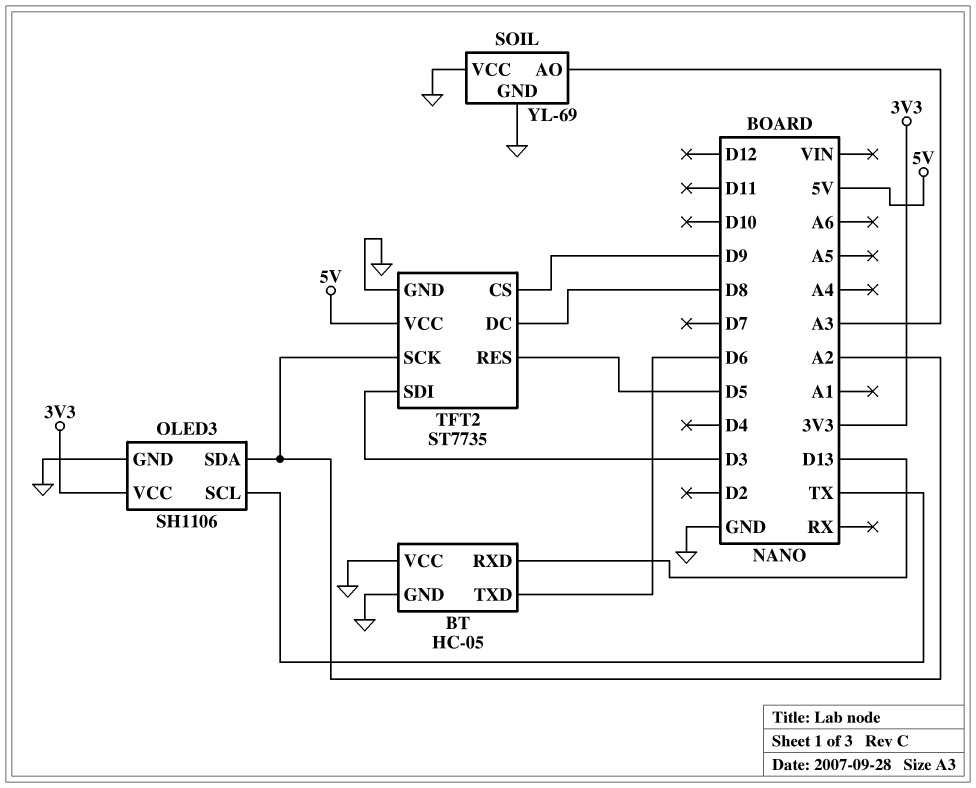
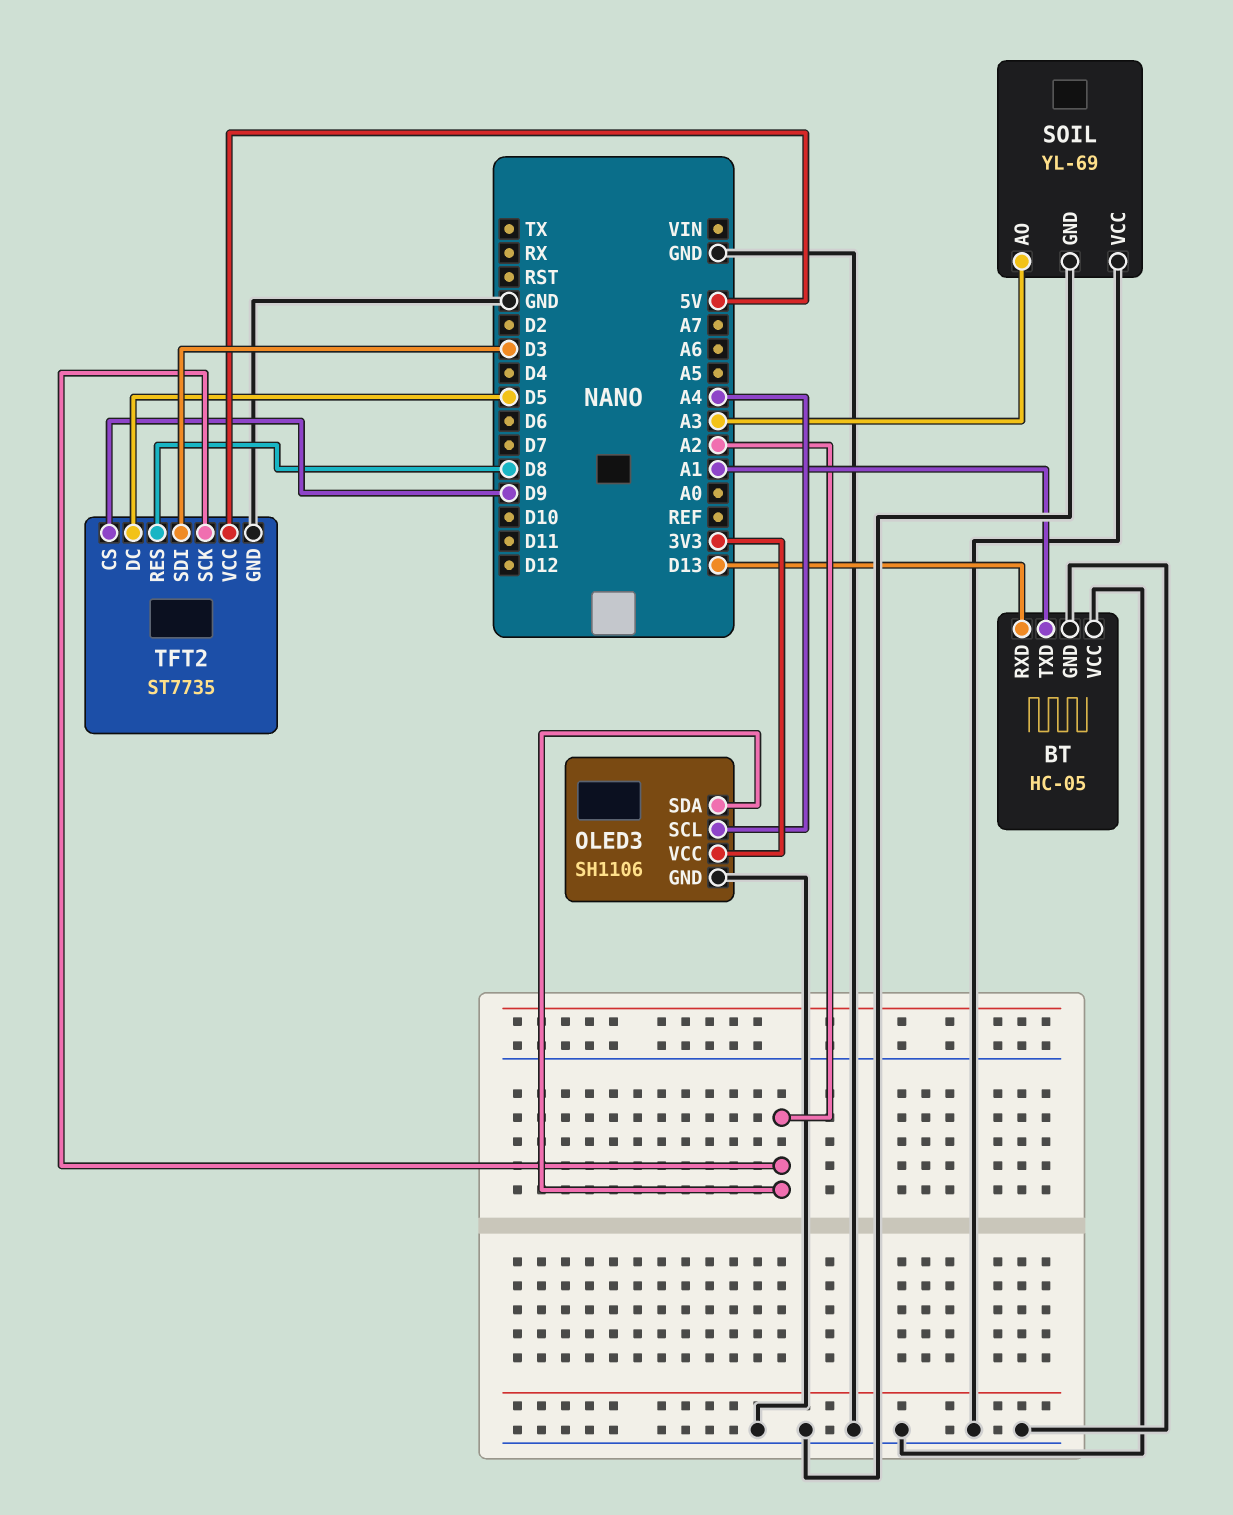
BT pin TXD: D6 -> A1
OLED3 pin SCL: TX -> A4
TFT2 pin DC: D8 -> D5
TFT2 pin RES: D5 -> D8

